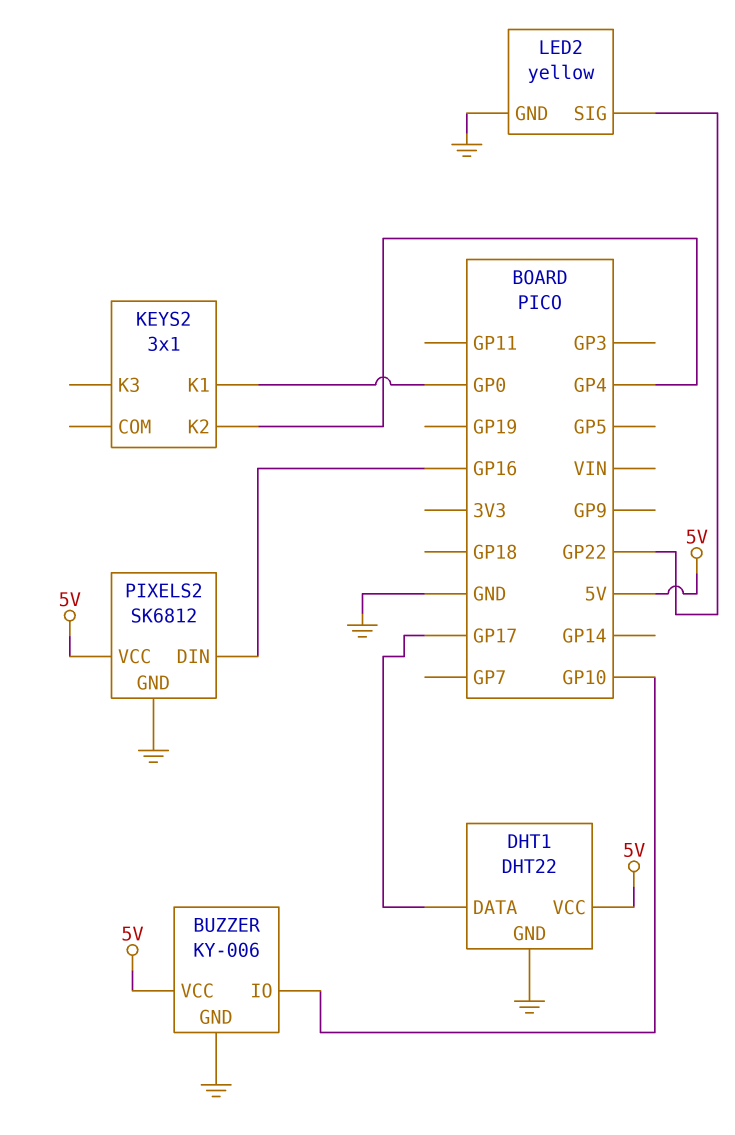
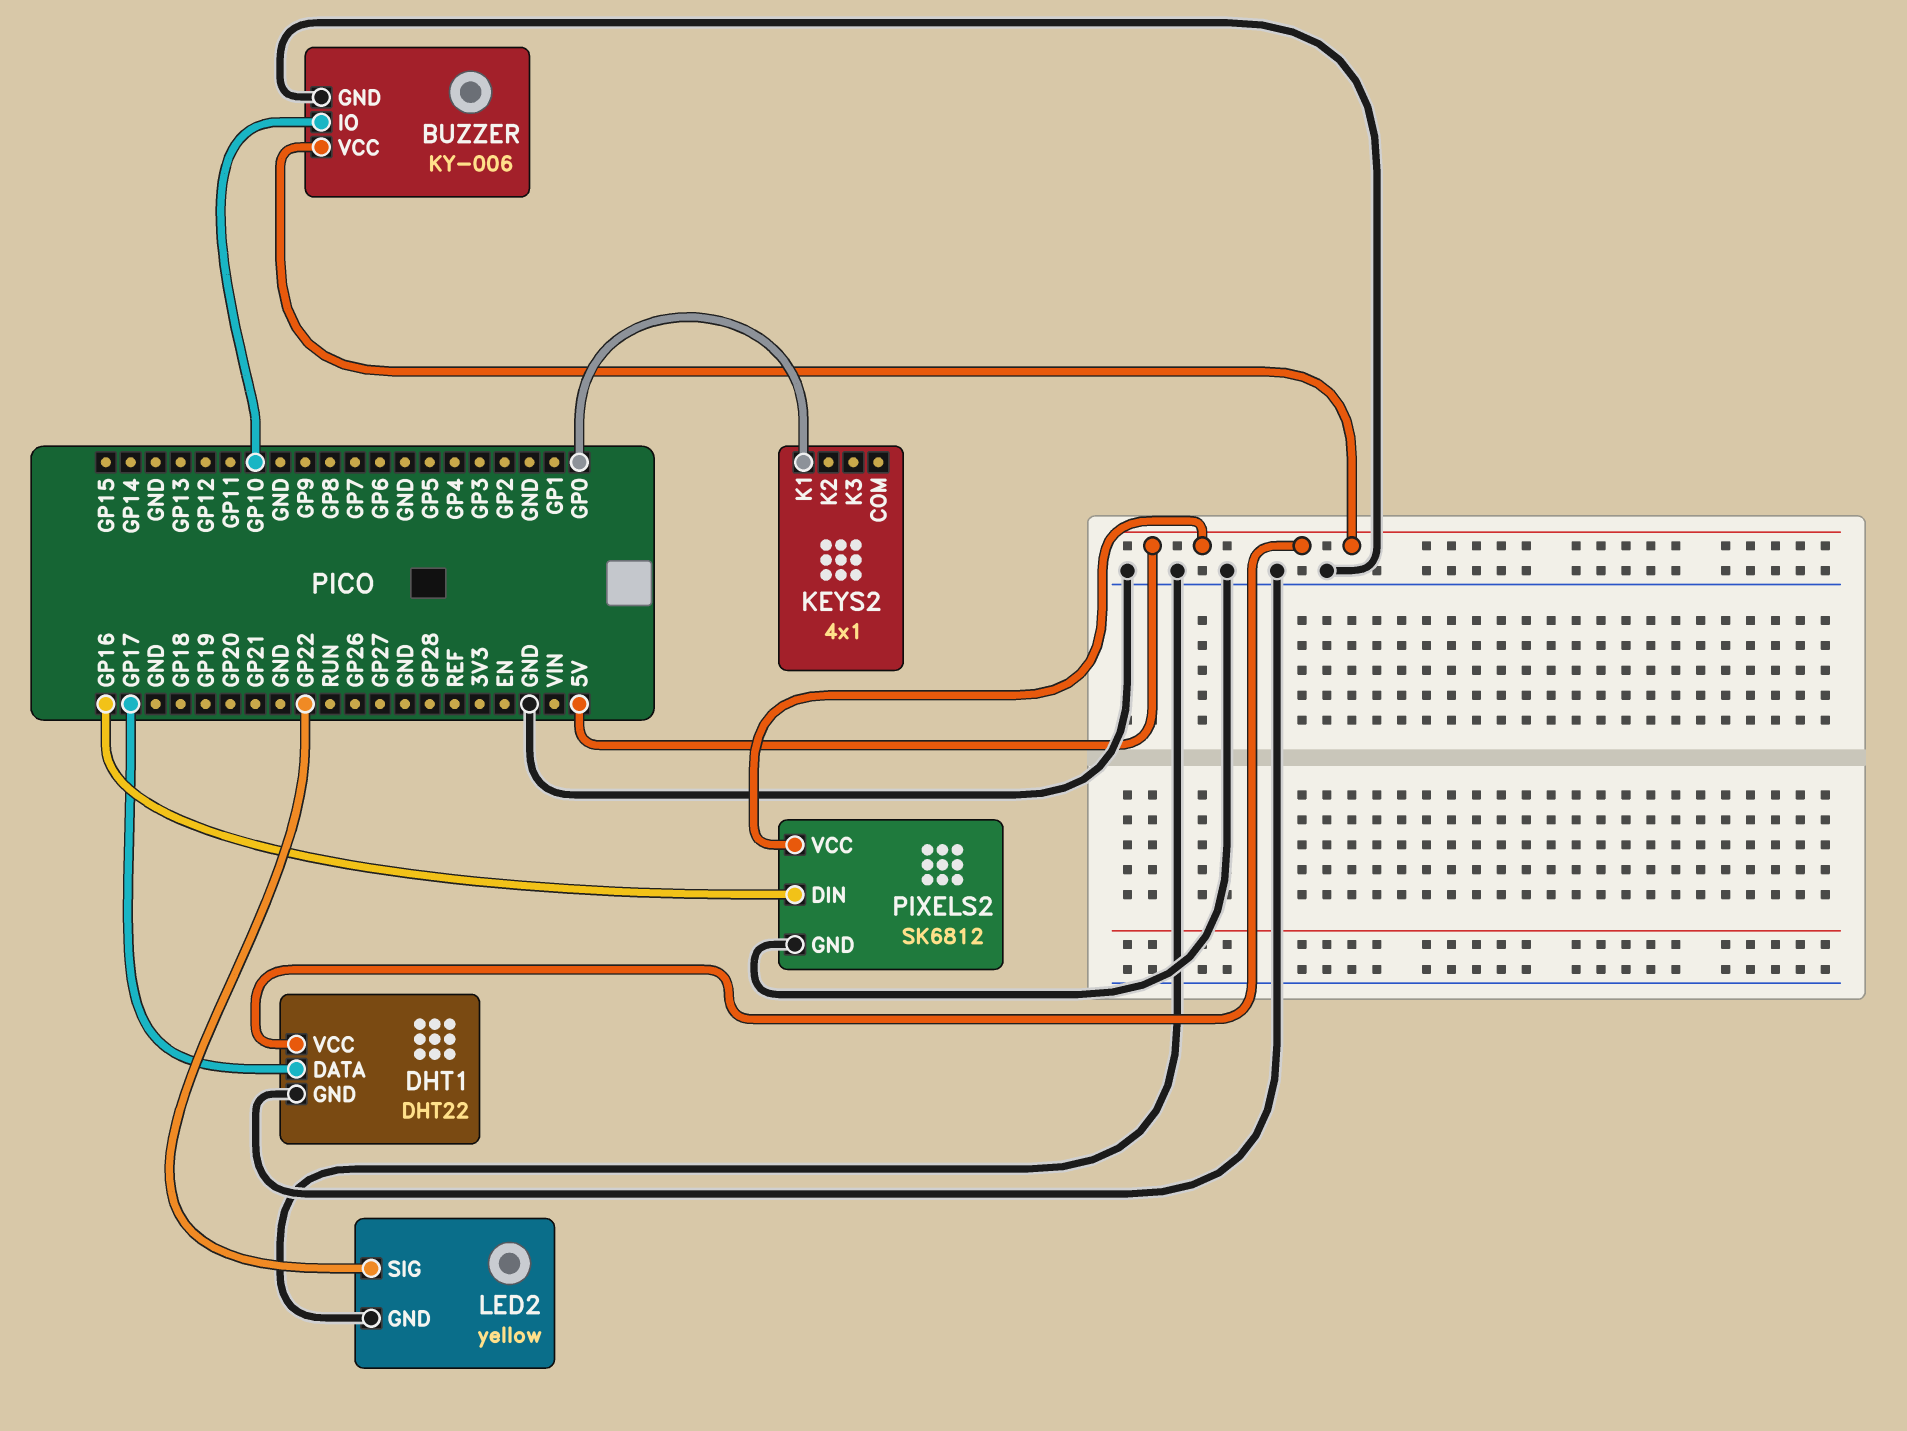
KEYS2: 3x1 -> 4x1
KEYS2 pin K2: GP4 -> none

